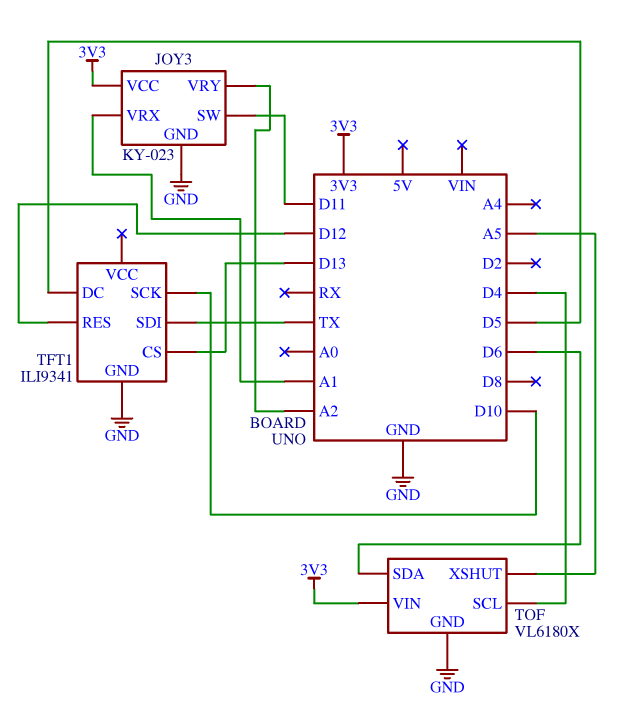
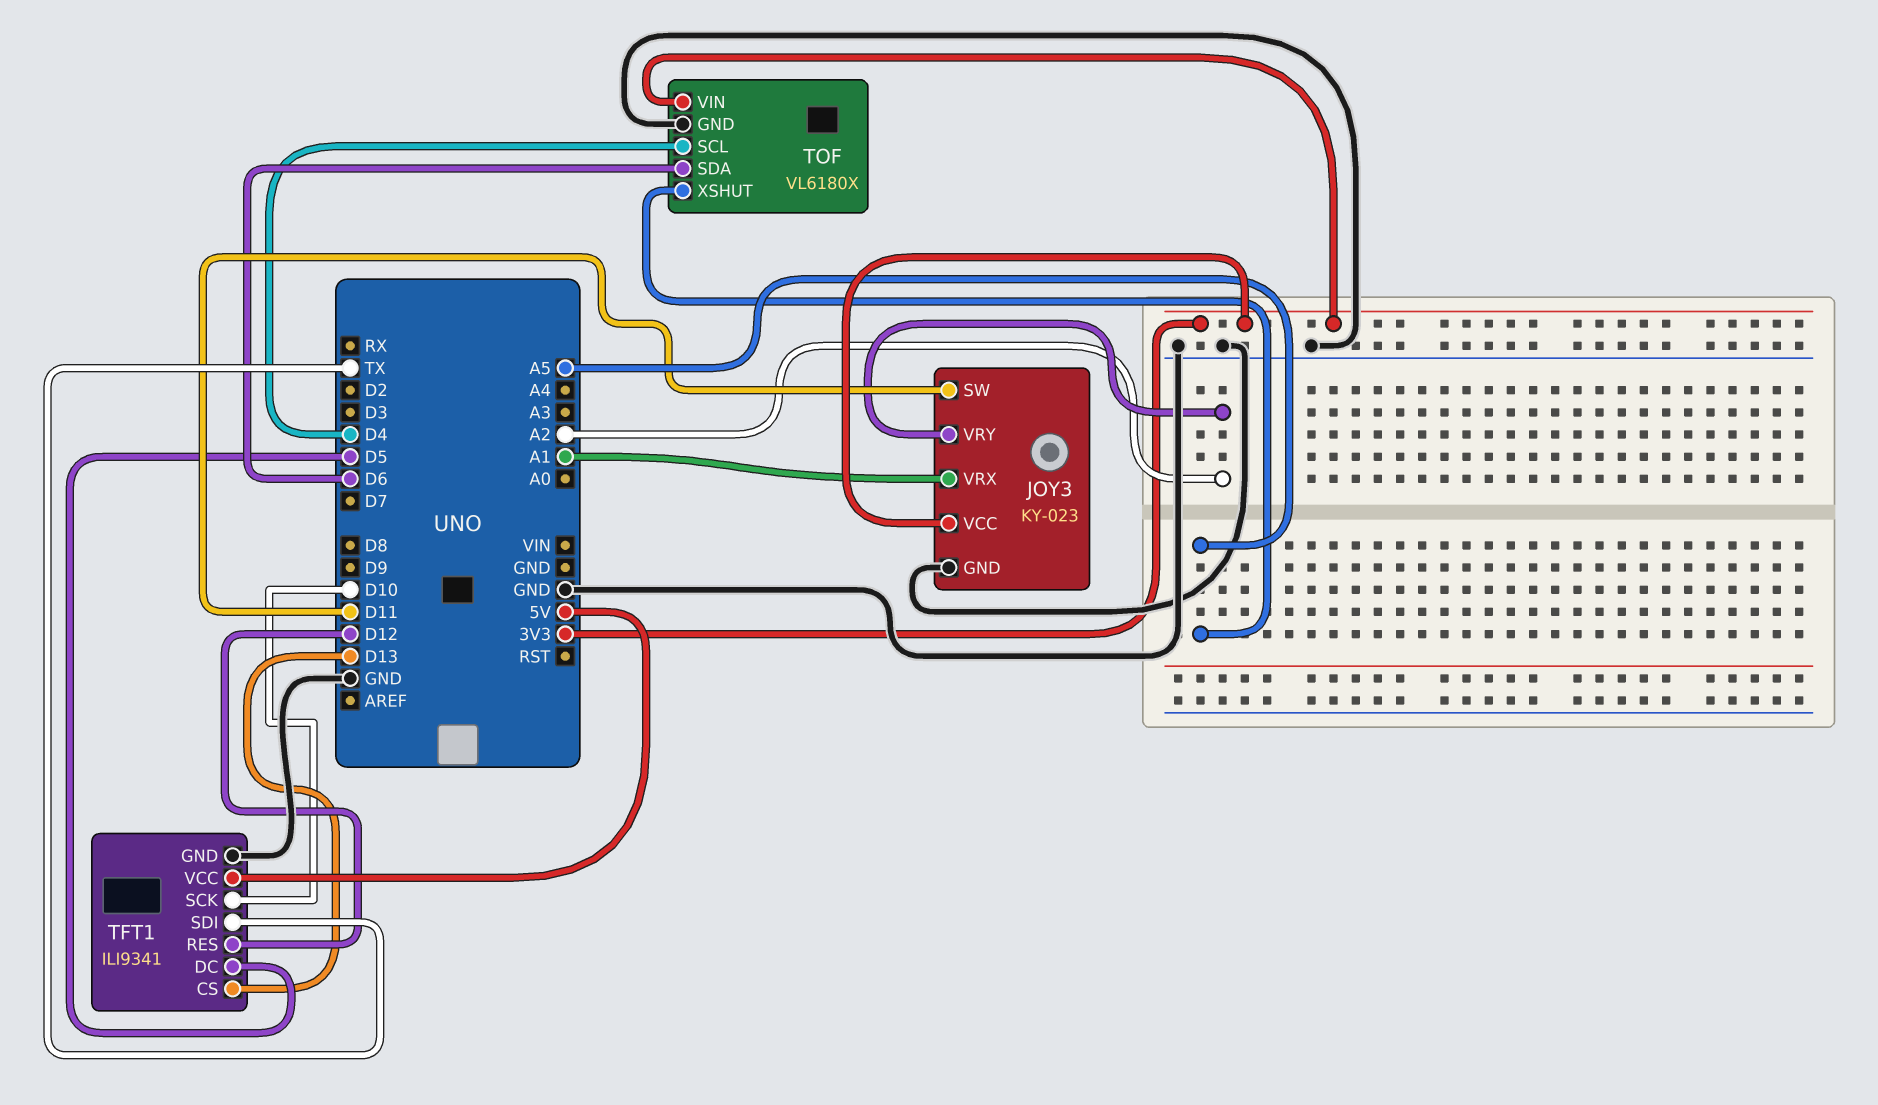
TFT1 pin VCC: none -> 5V

